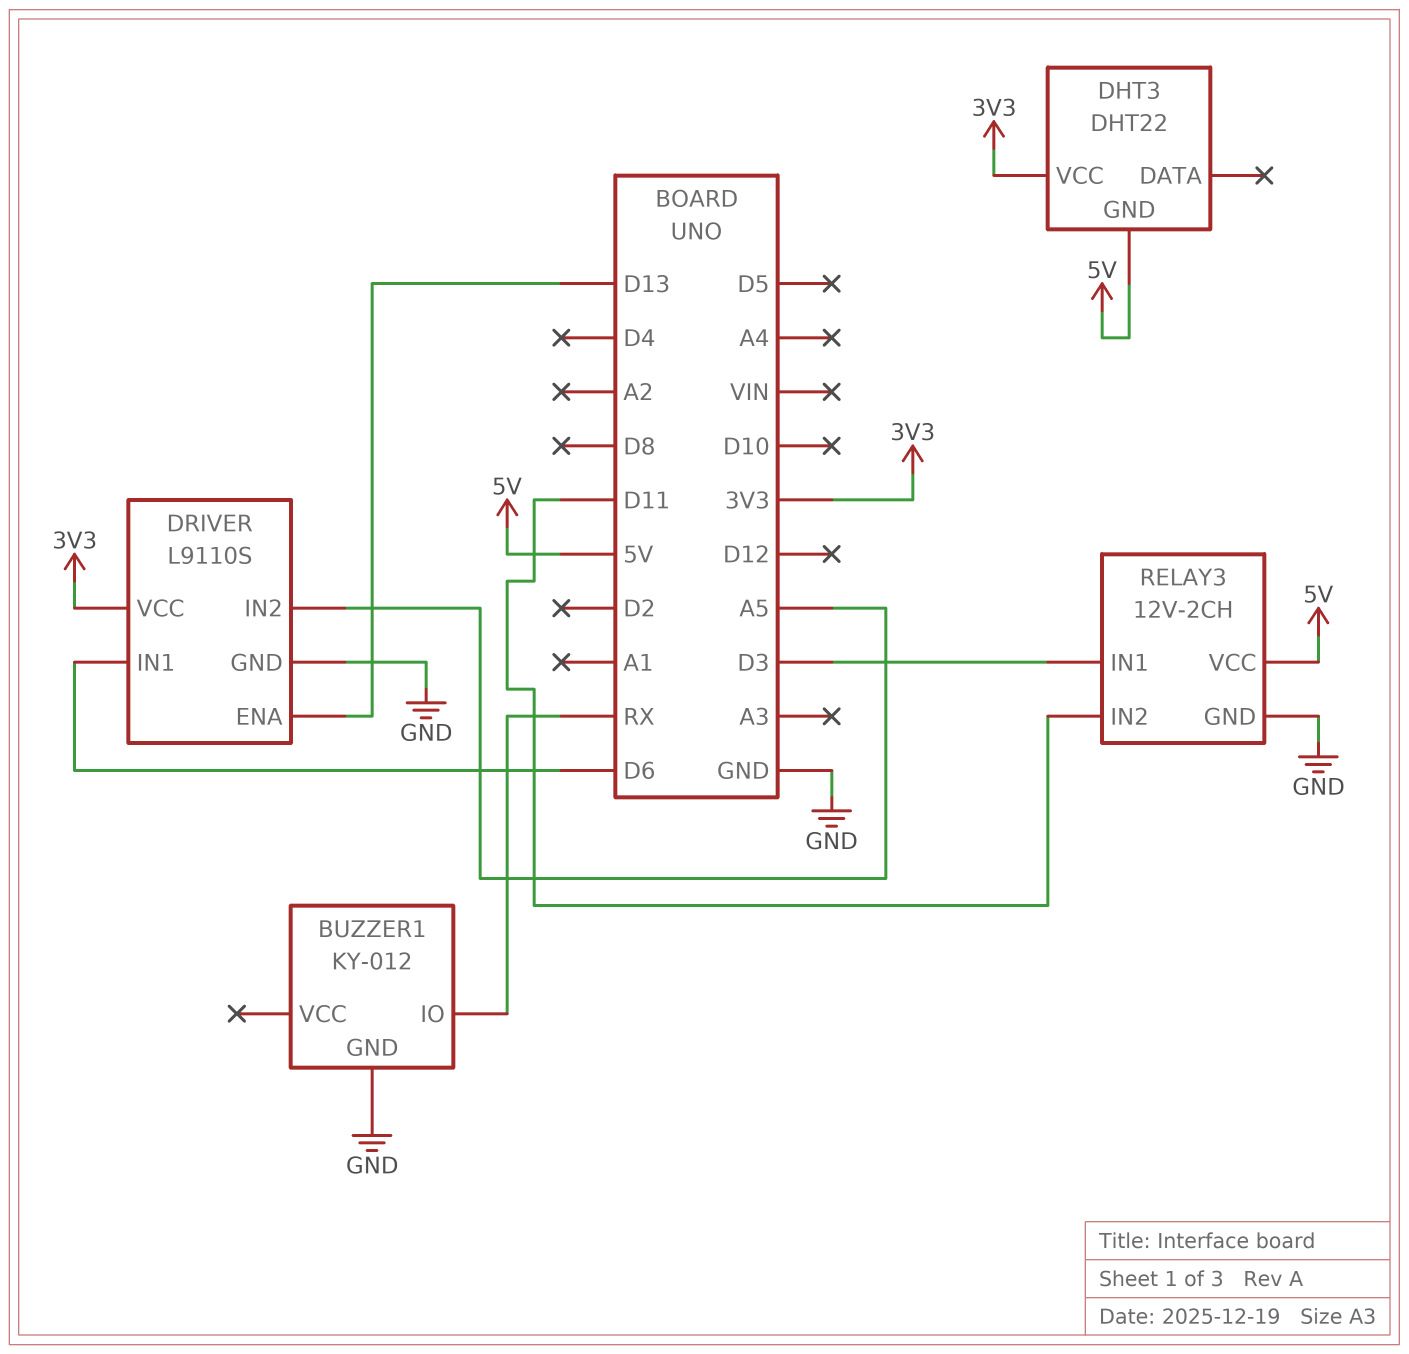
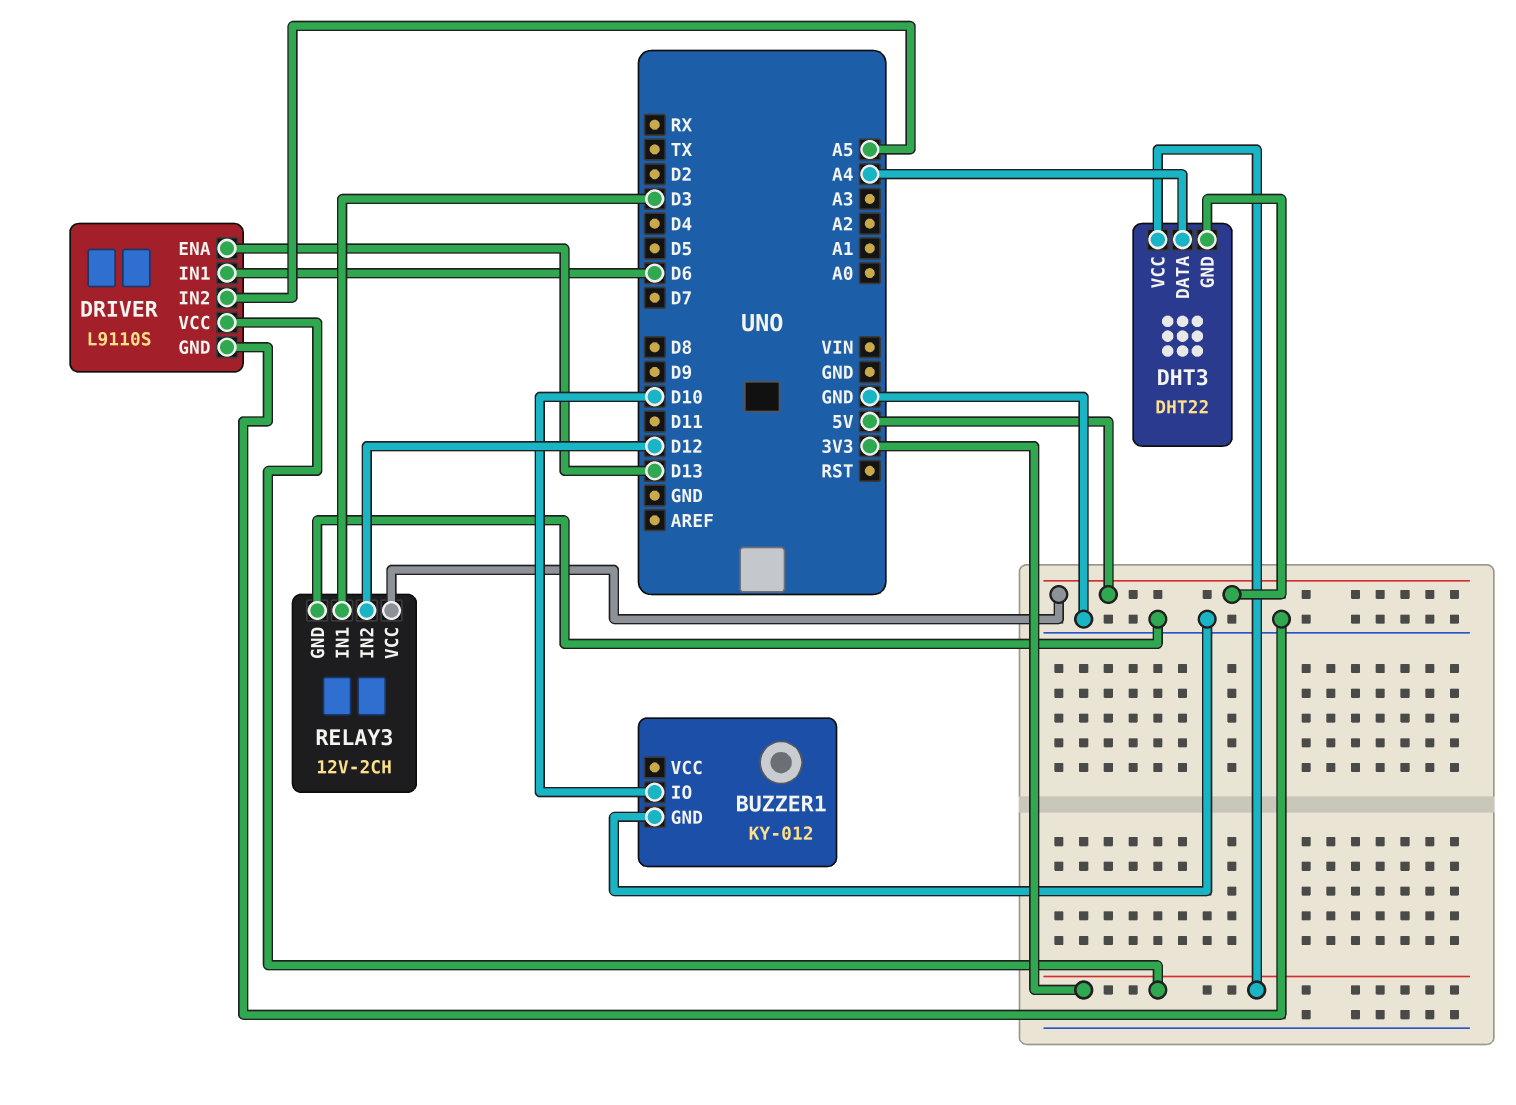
BUZZER1 pin IO: RX -> D10
DHT3 pin DATA: none -> A4
RELAY3 pin IN2: D11 -> D12

